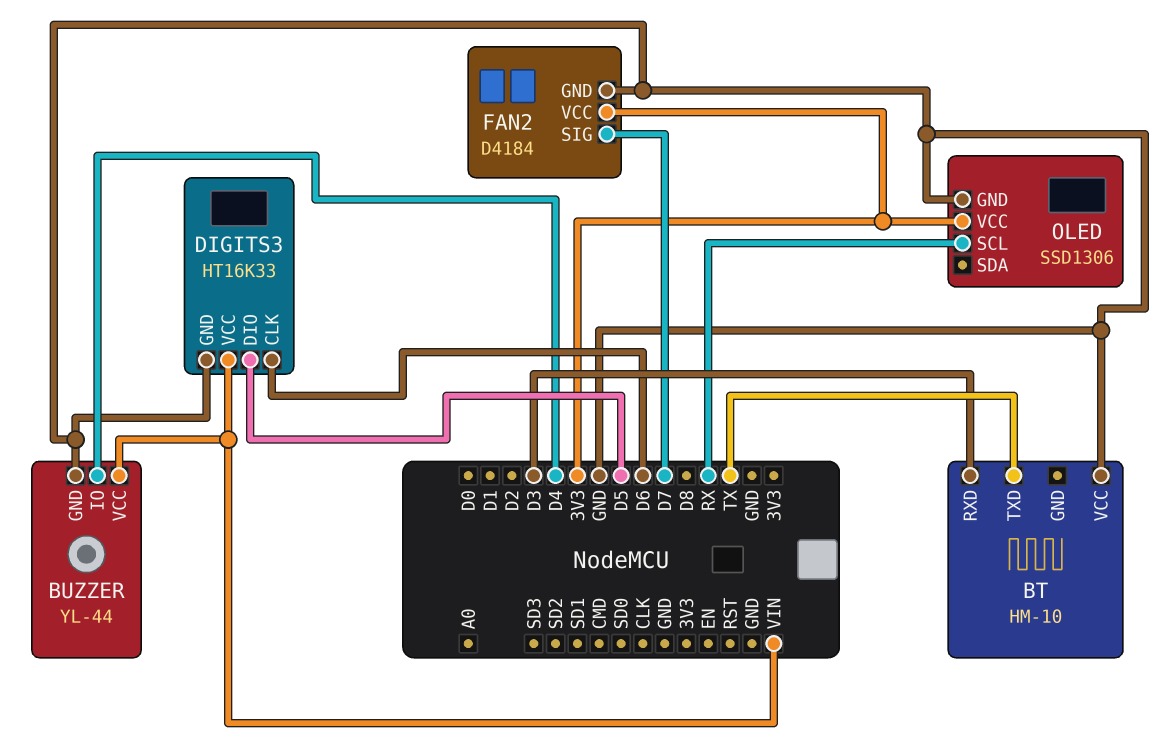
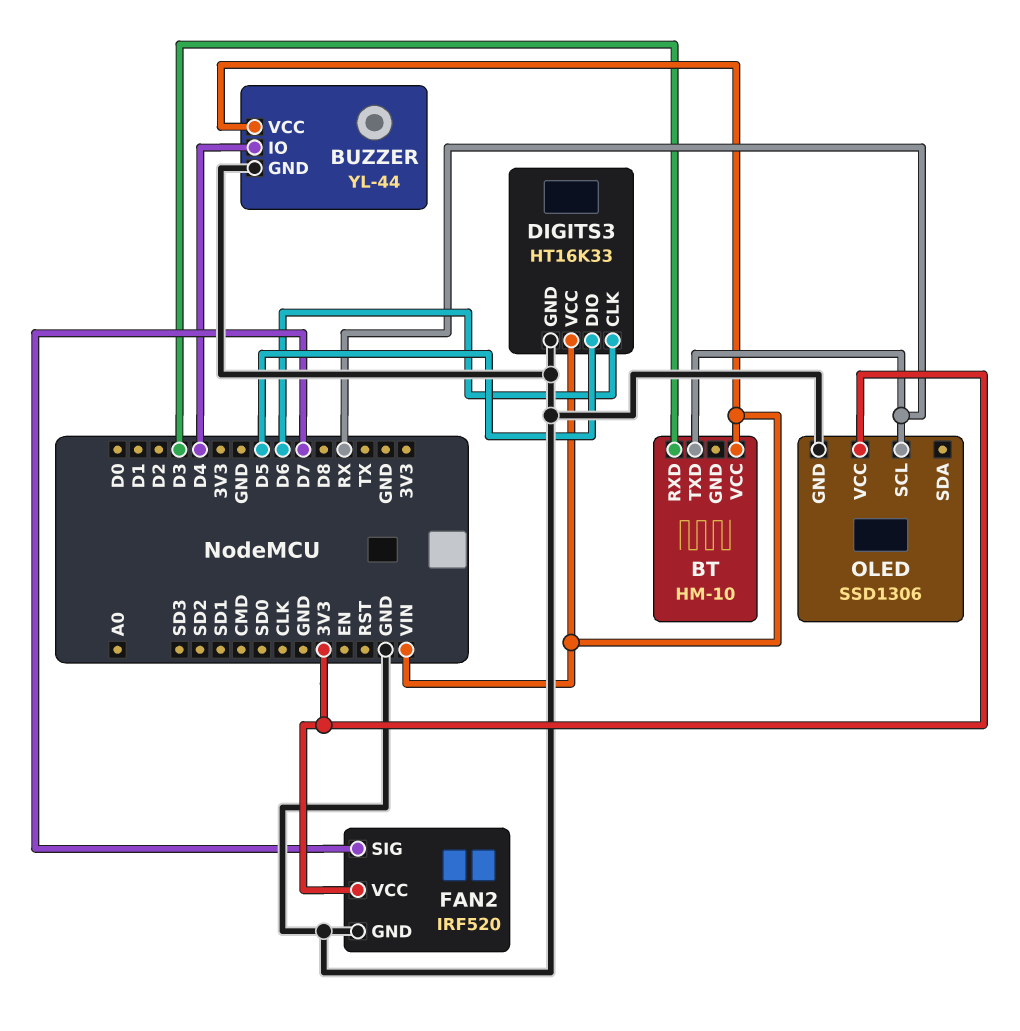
BT pin TXD: TX -> RX
BT pin VCC: GND -> VIN
FAN2: D4184 -> IRF520

